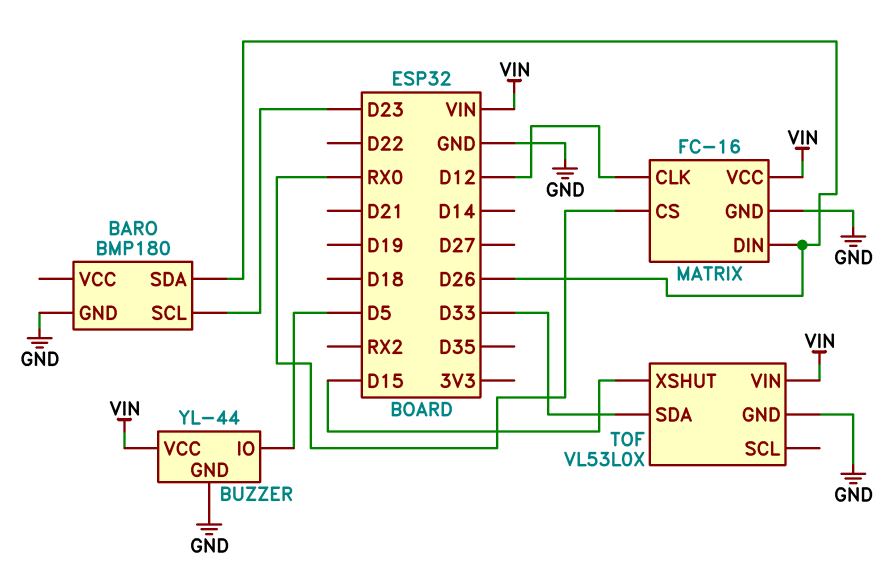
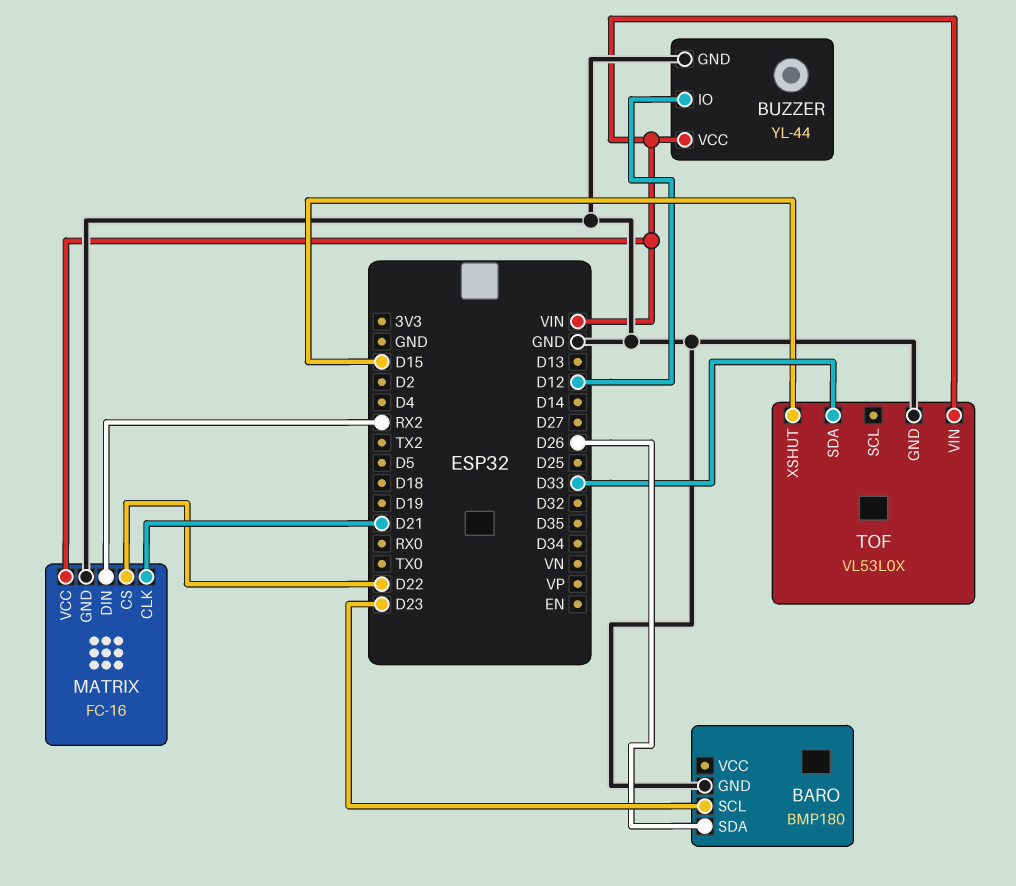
BUZZER pin IO: D5 -> D12
MATRIX pin CLK: D12 -> D21
MATRIX pin CS: RX0 -> D22
MATRIX pin DIN: D26 -> RX2

